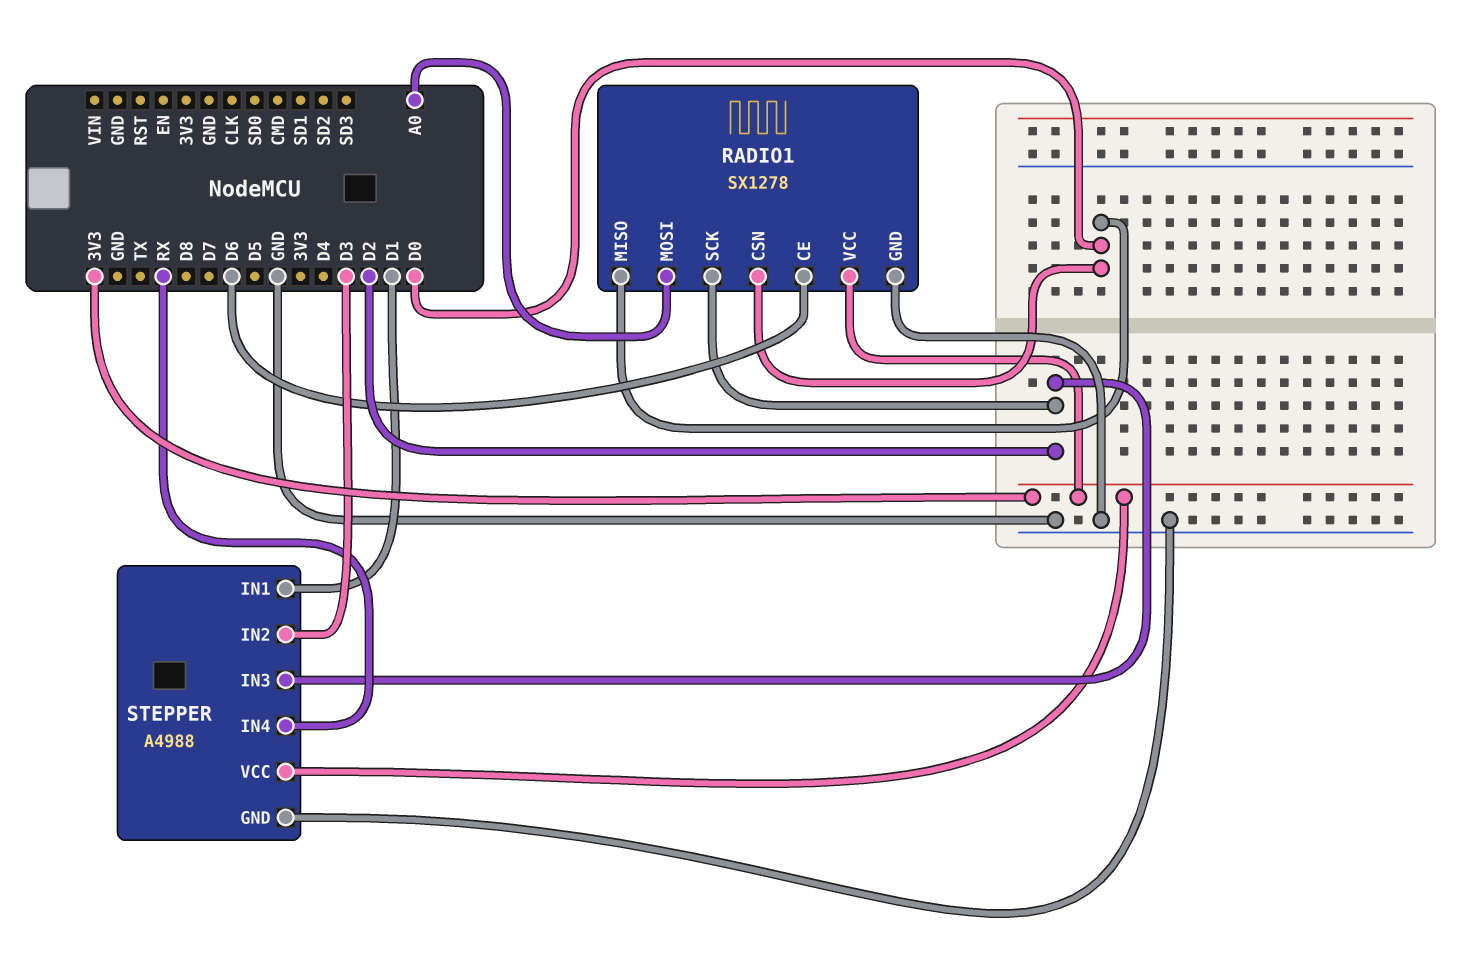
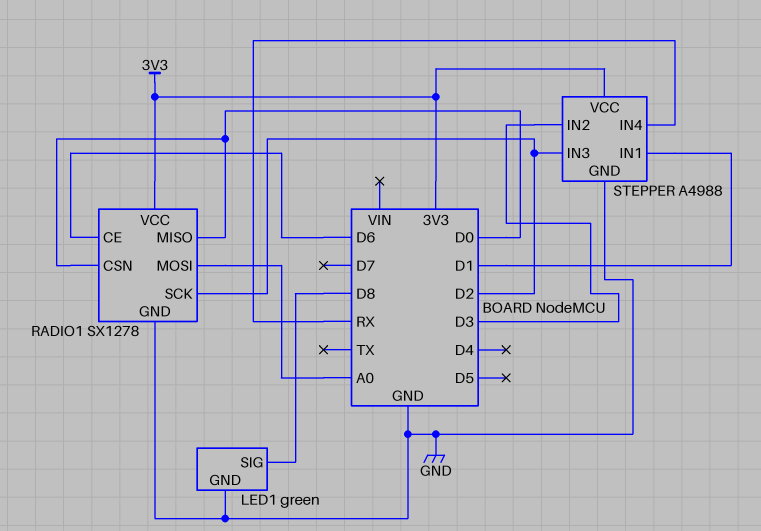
LED1: none -> green
LED1 pin GND: none -> GND
LED1 pin SIG: none -> D8

